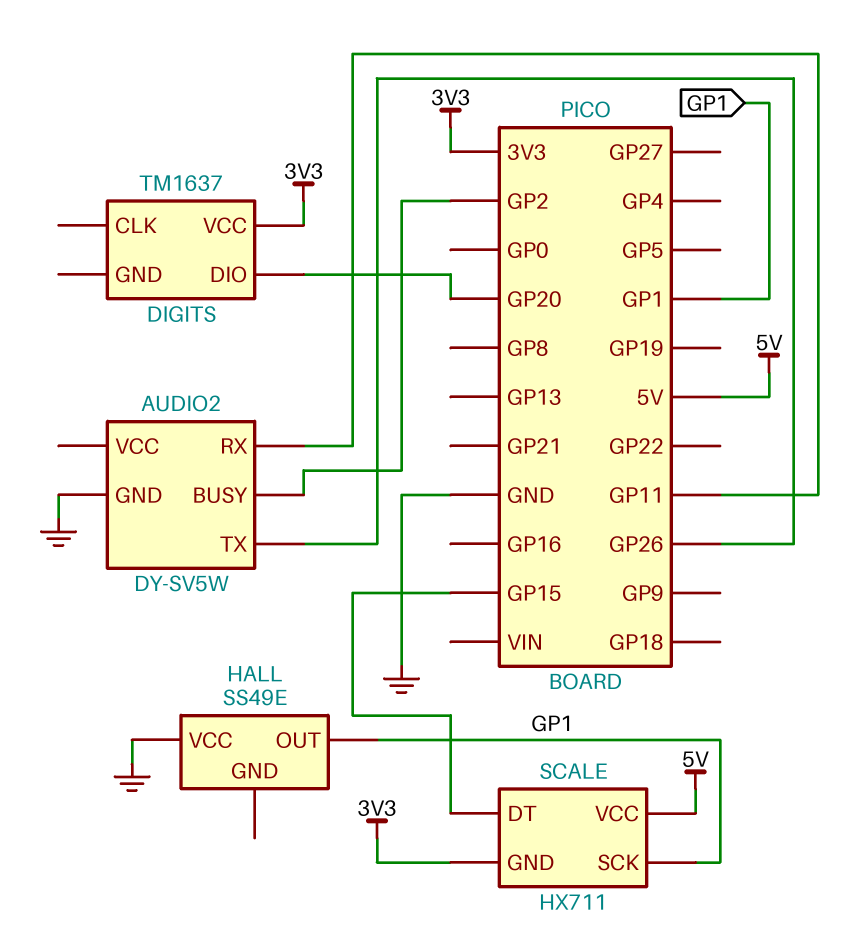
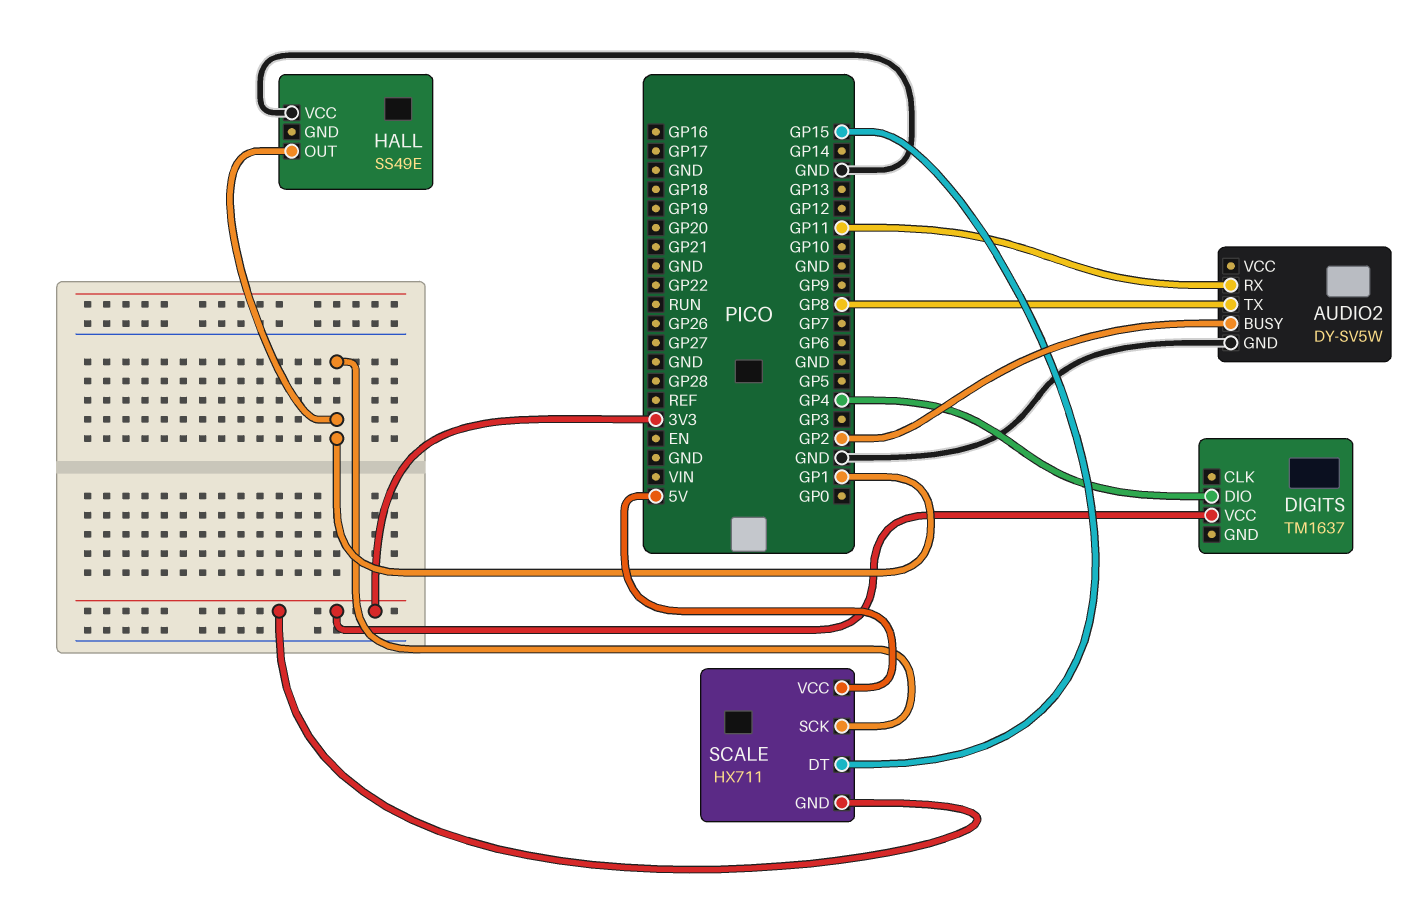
AUDIO2 pin TX: GP26 -> GP8
DIGITS pin DIO: GP20 -> GP4

